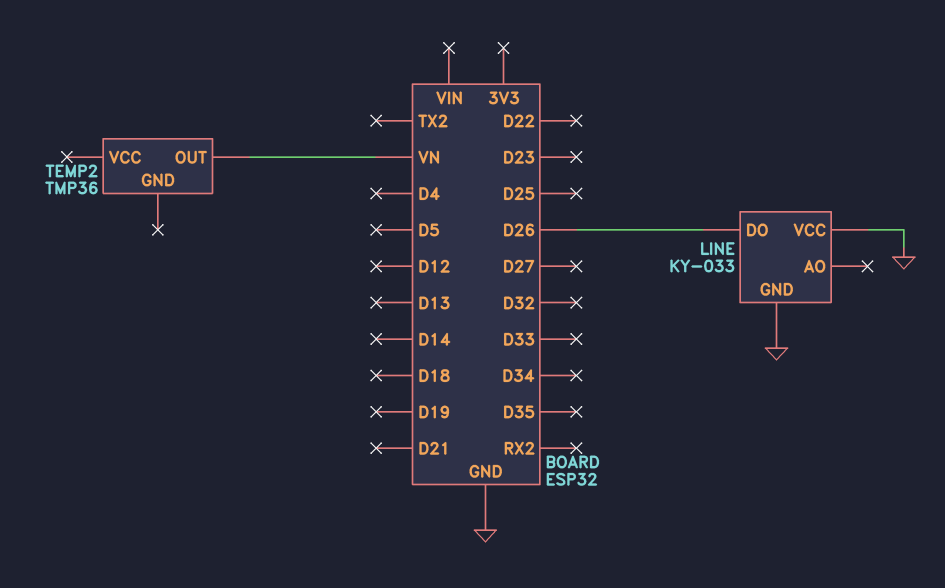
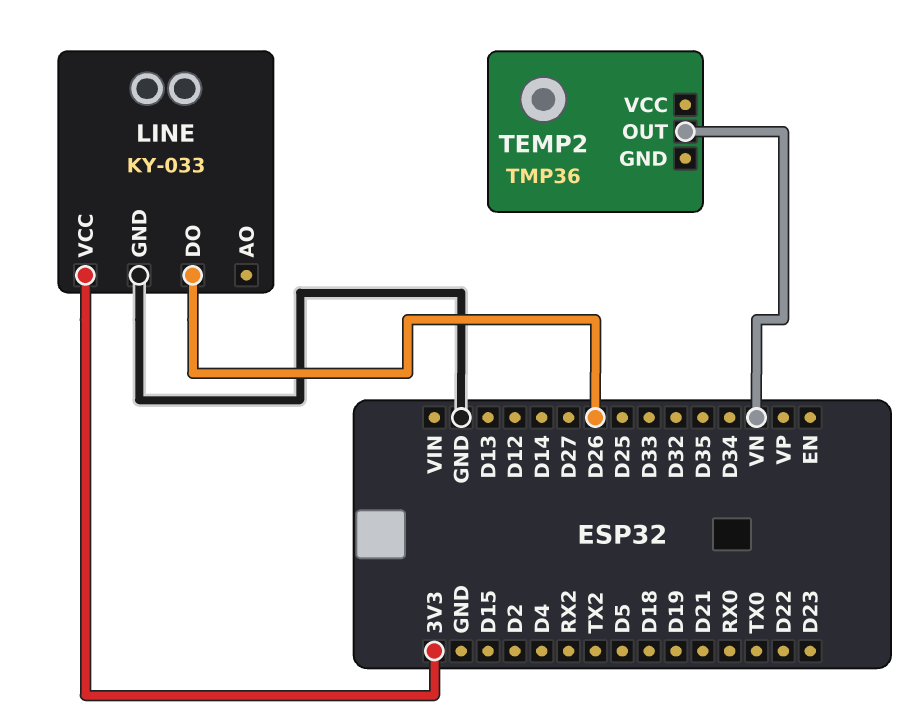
LINE pin VCC: GND -> 3V3

